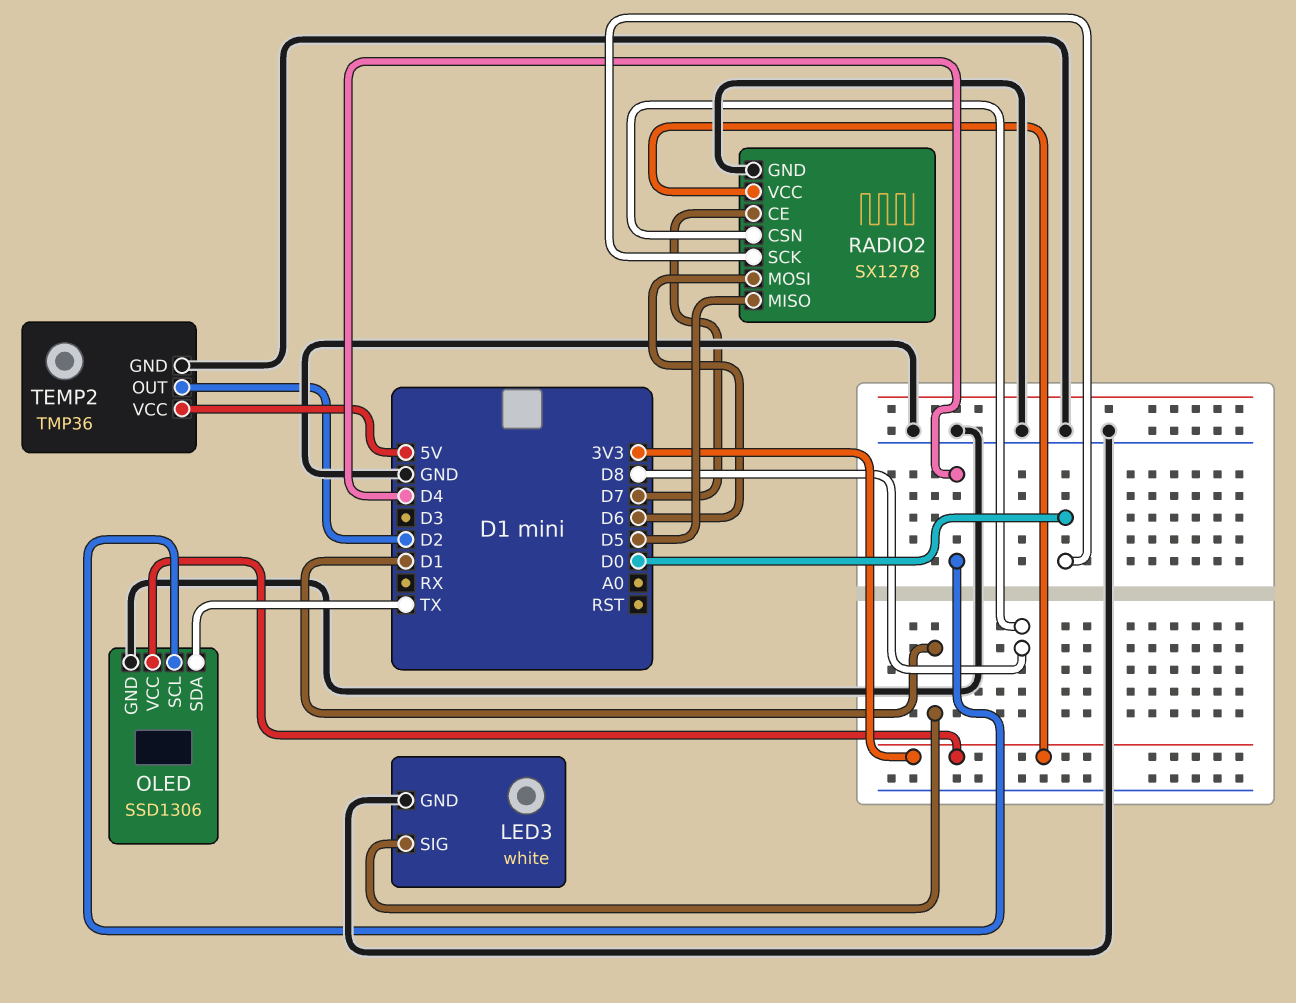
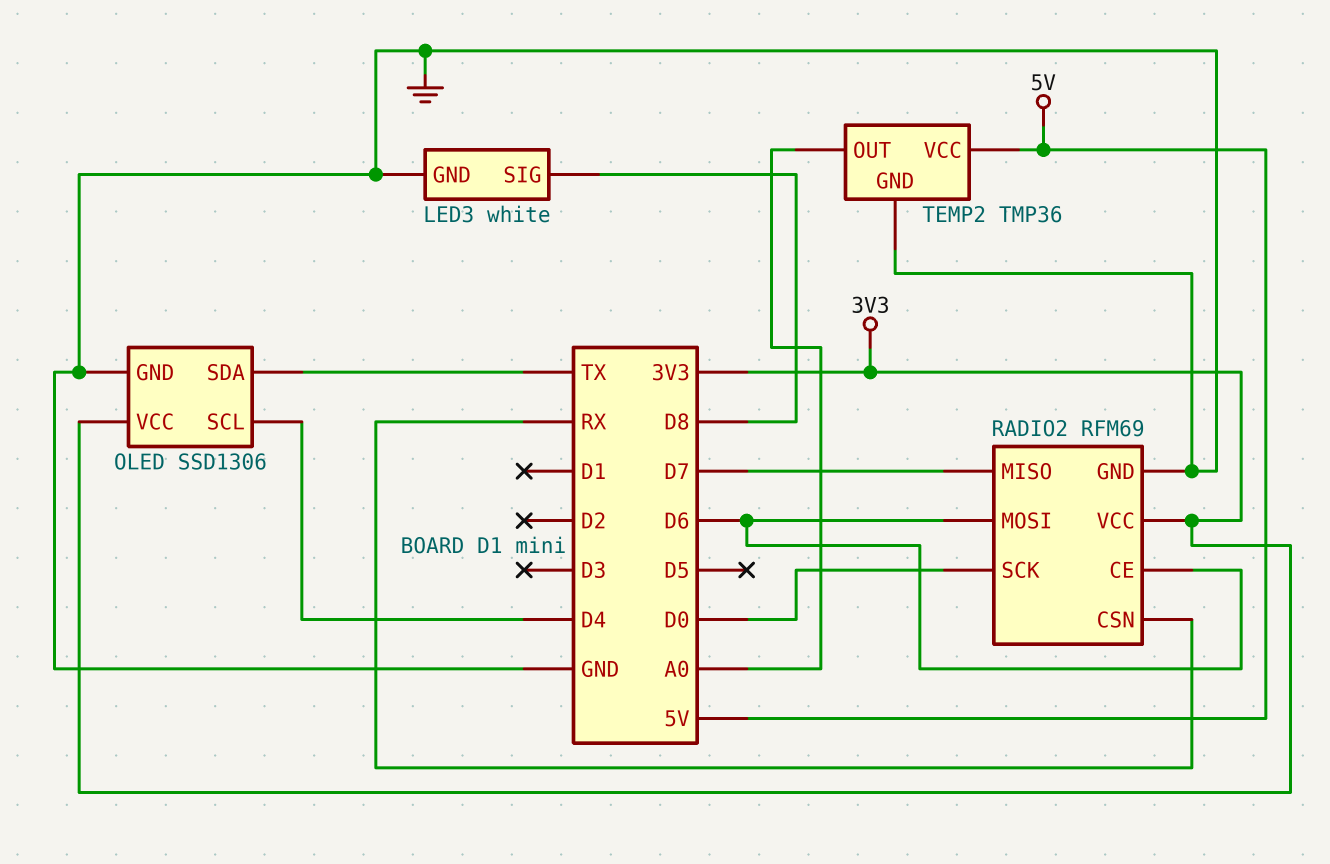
LED3 pin SIG: D1 -> D8
RADIO2: SX1278 -> RFM69
RADIO2 pin CE: D7 -> D6
RADIO2 pin CSN: D8 -> RX
RADIO2 pin MISO: D5 -> D7
TEMP2 pin OUT: D2 -> A0

